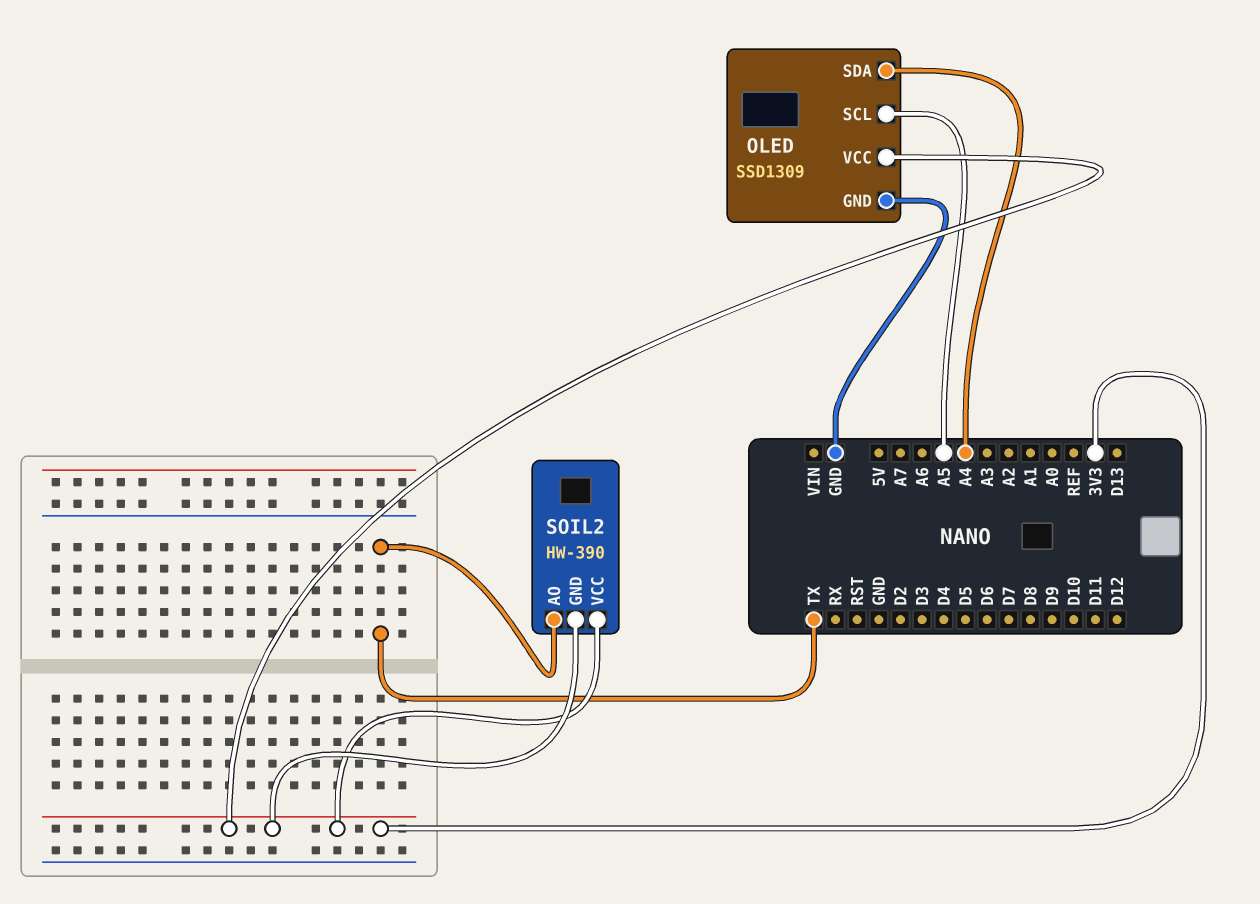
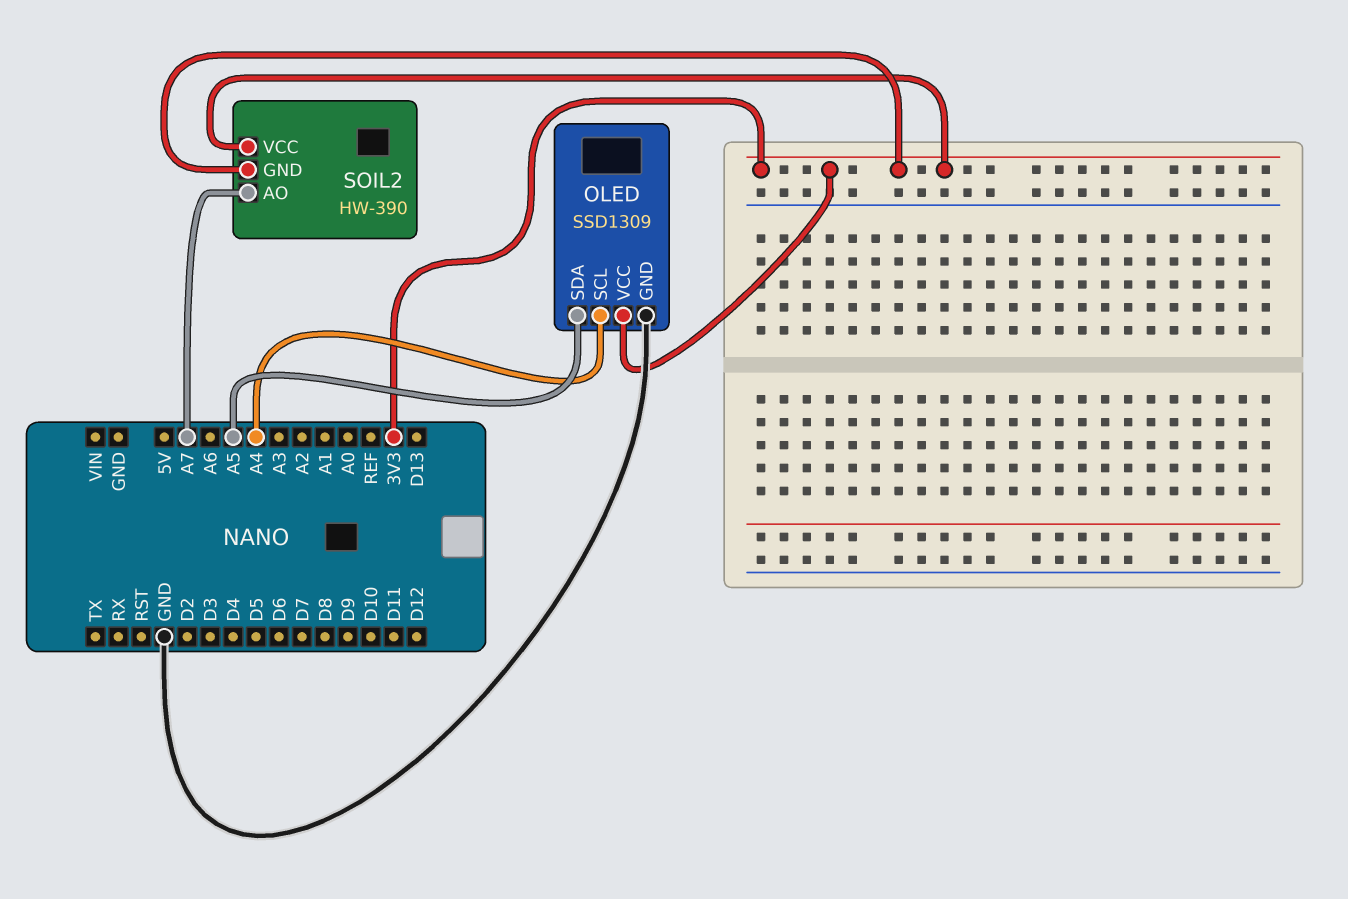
OLED pin SCL: A5 -> A4
OLED pin SDA: A4 -> A5
SOIL2 pin AO: TX -> A7

